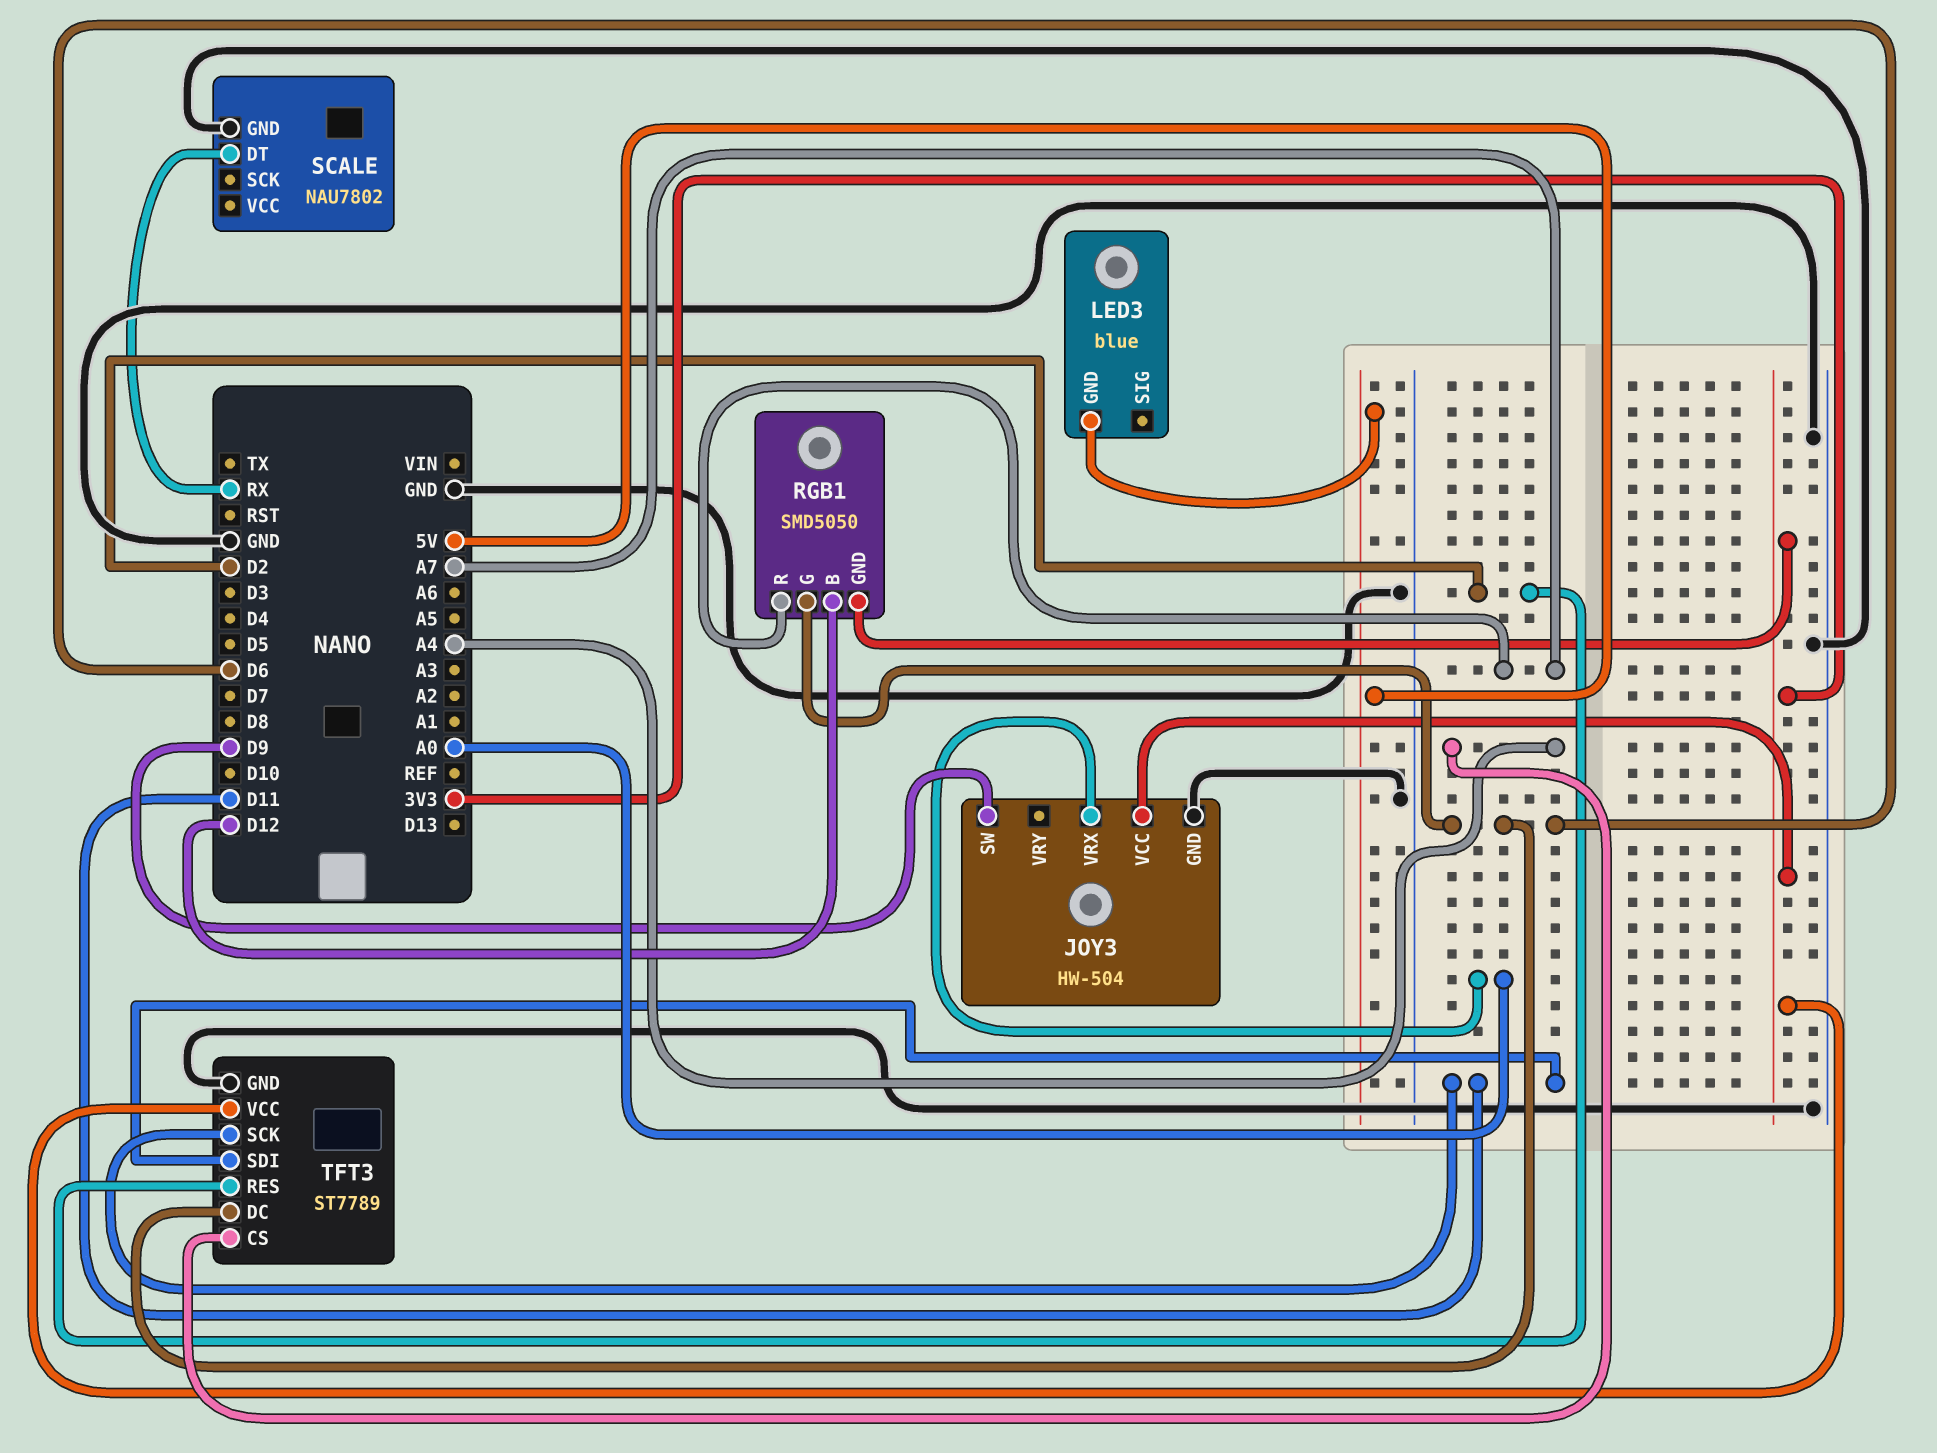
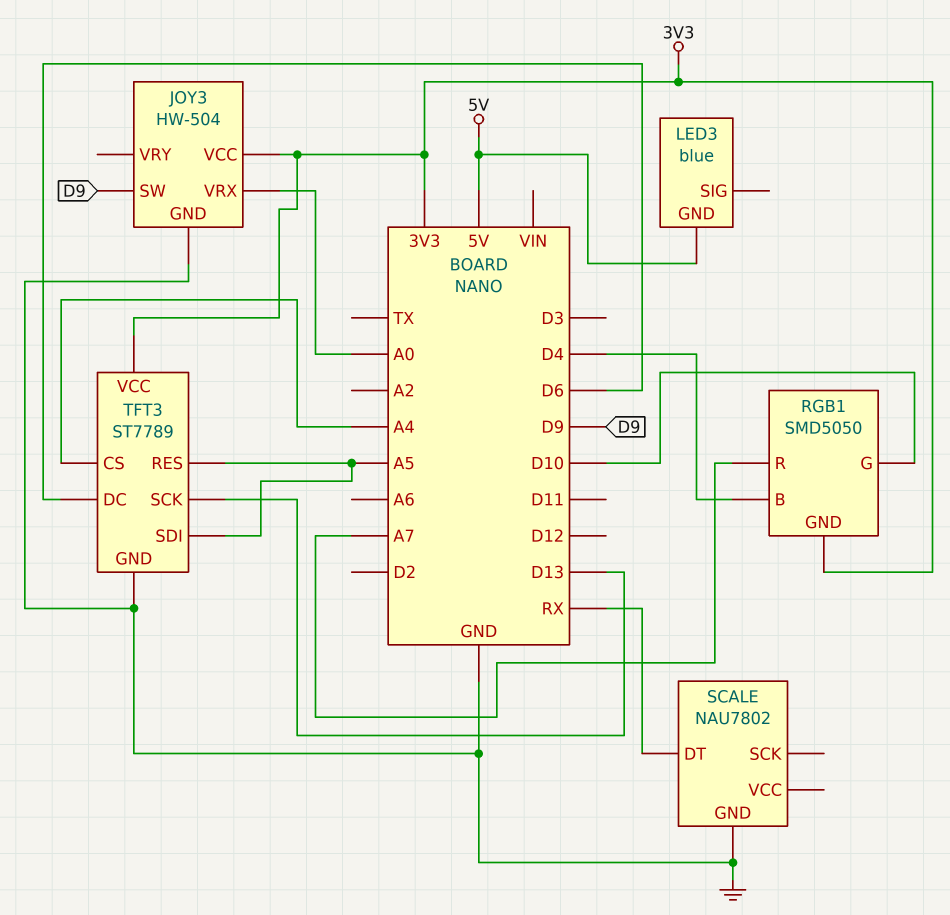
RGB1 pin B: D12 -> D4
RGB1 pin G: D6 -> D10
TFT3 pin RES: D2 -> A5
TFT3 pin SCK: D11 -> D13
TFT3 pin SDI: D11 -> A5

